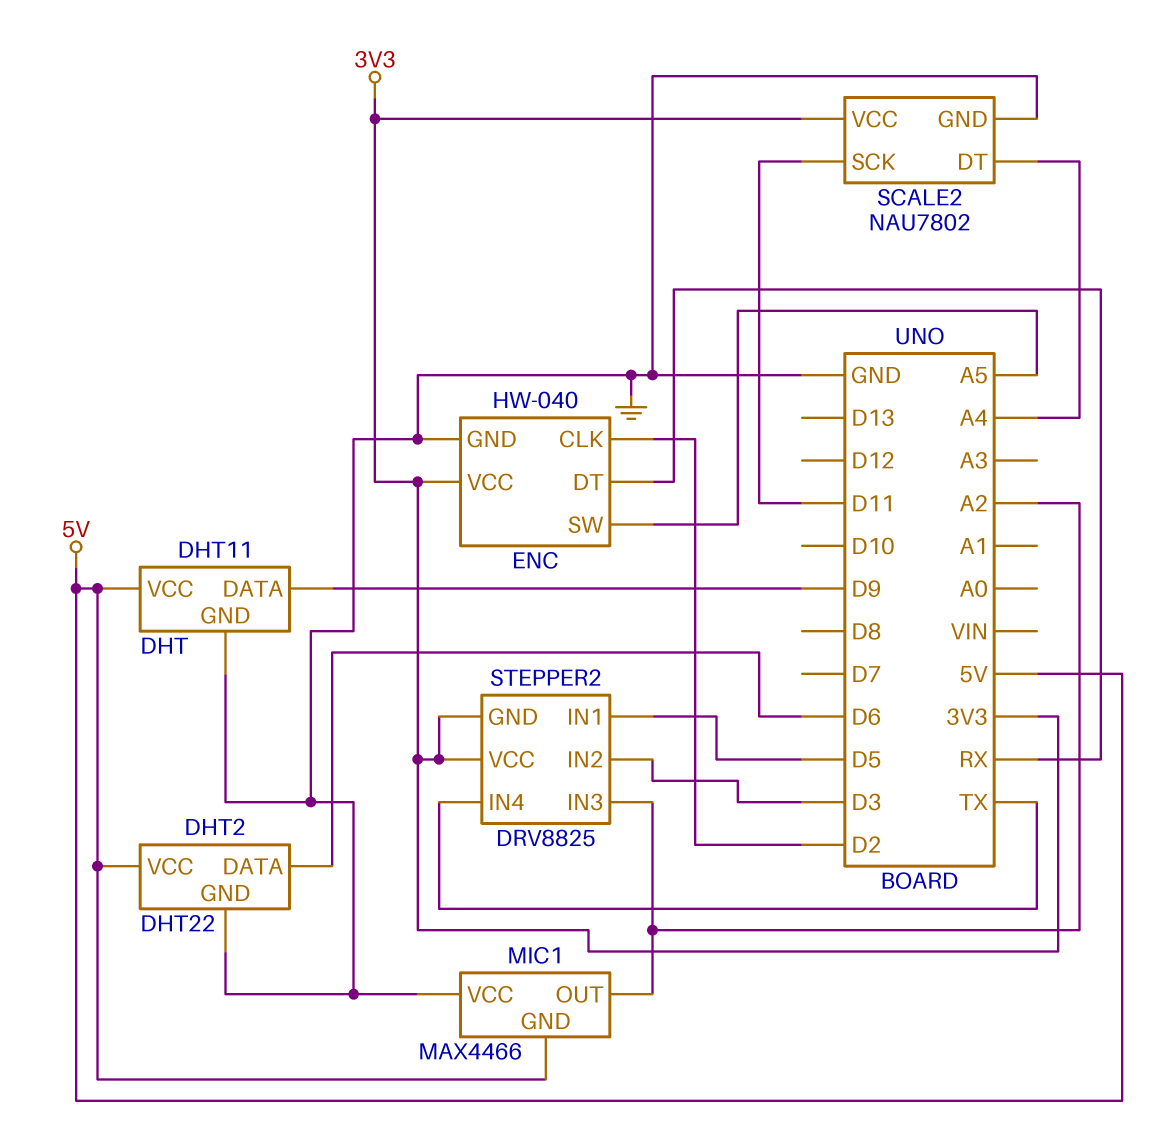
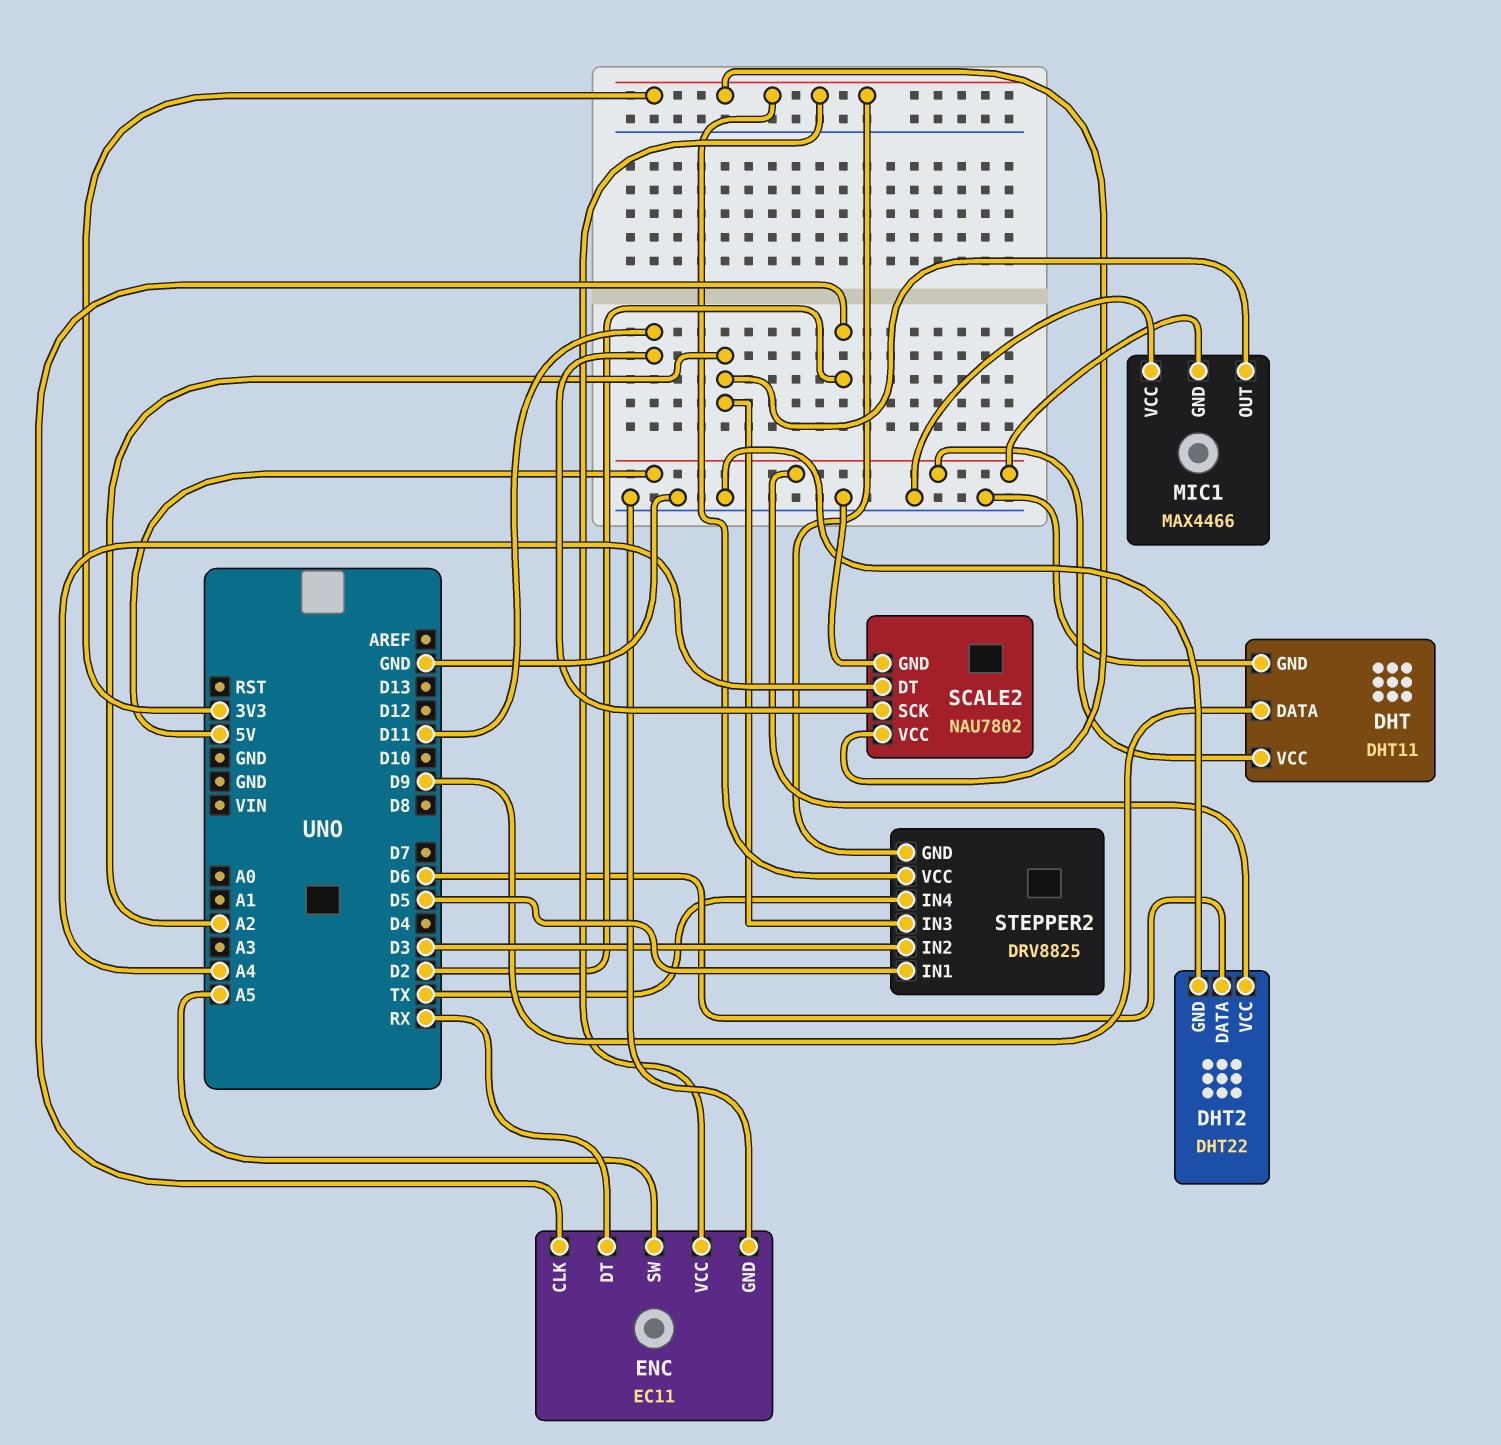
ENC: HW-040 -> EC11

